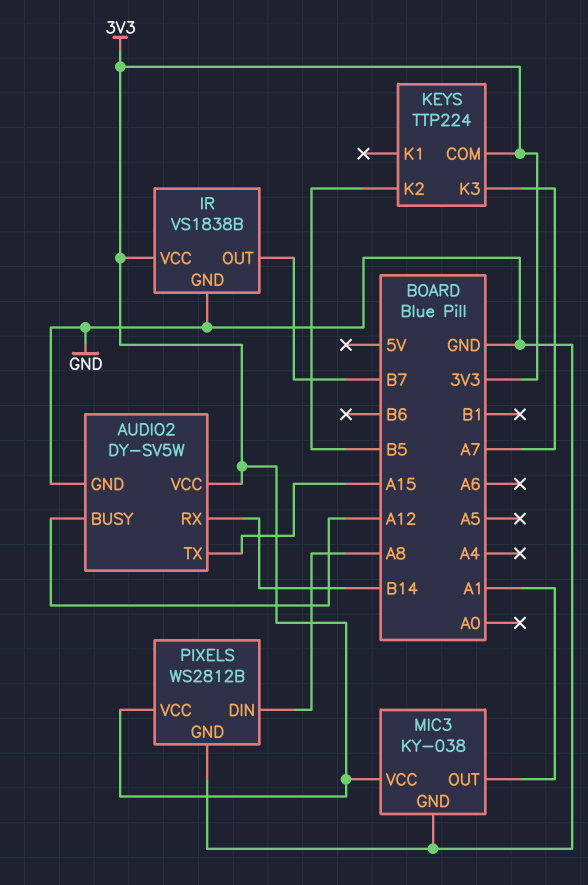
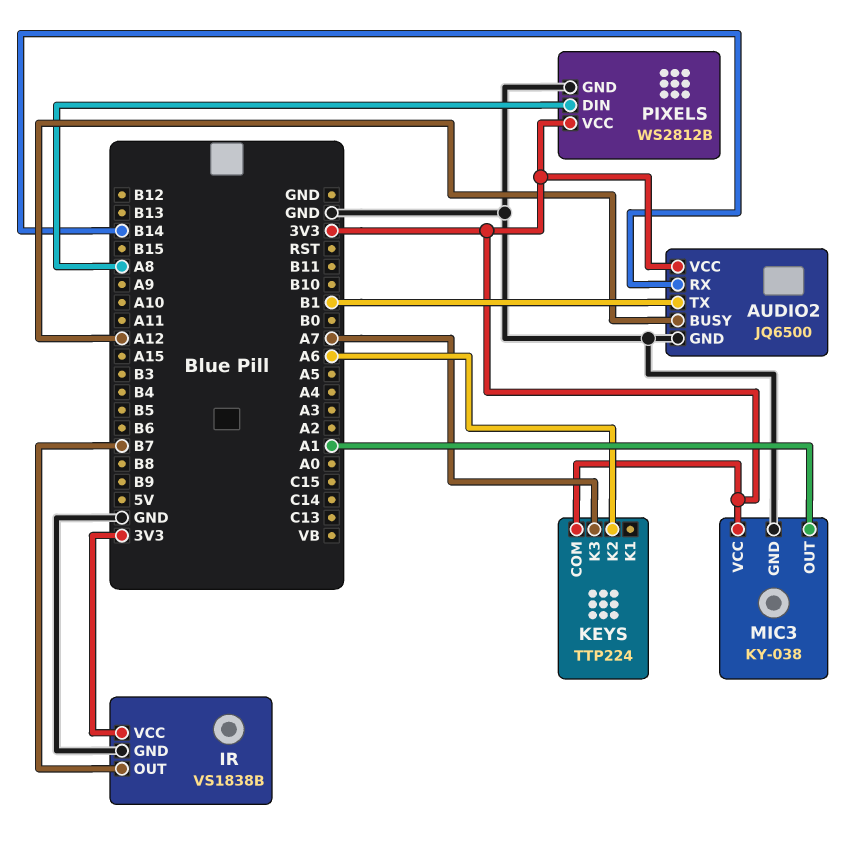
AUDIO2: DY-SV5W -> JQ6500
AUDIO2 pin TX: A15 -> B1
KEYS pin K2: B5 -> A6

